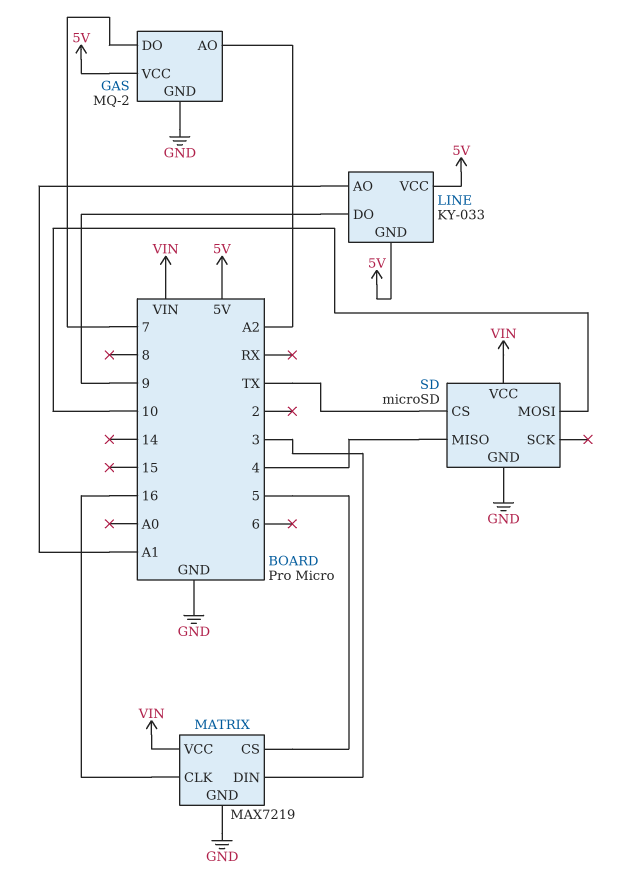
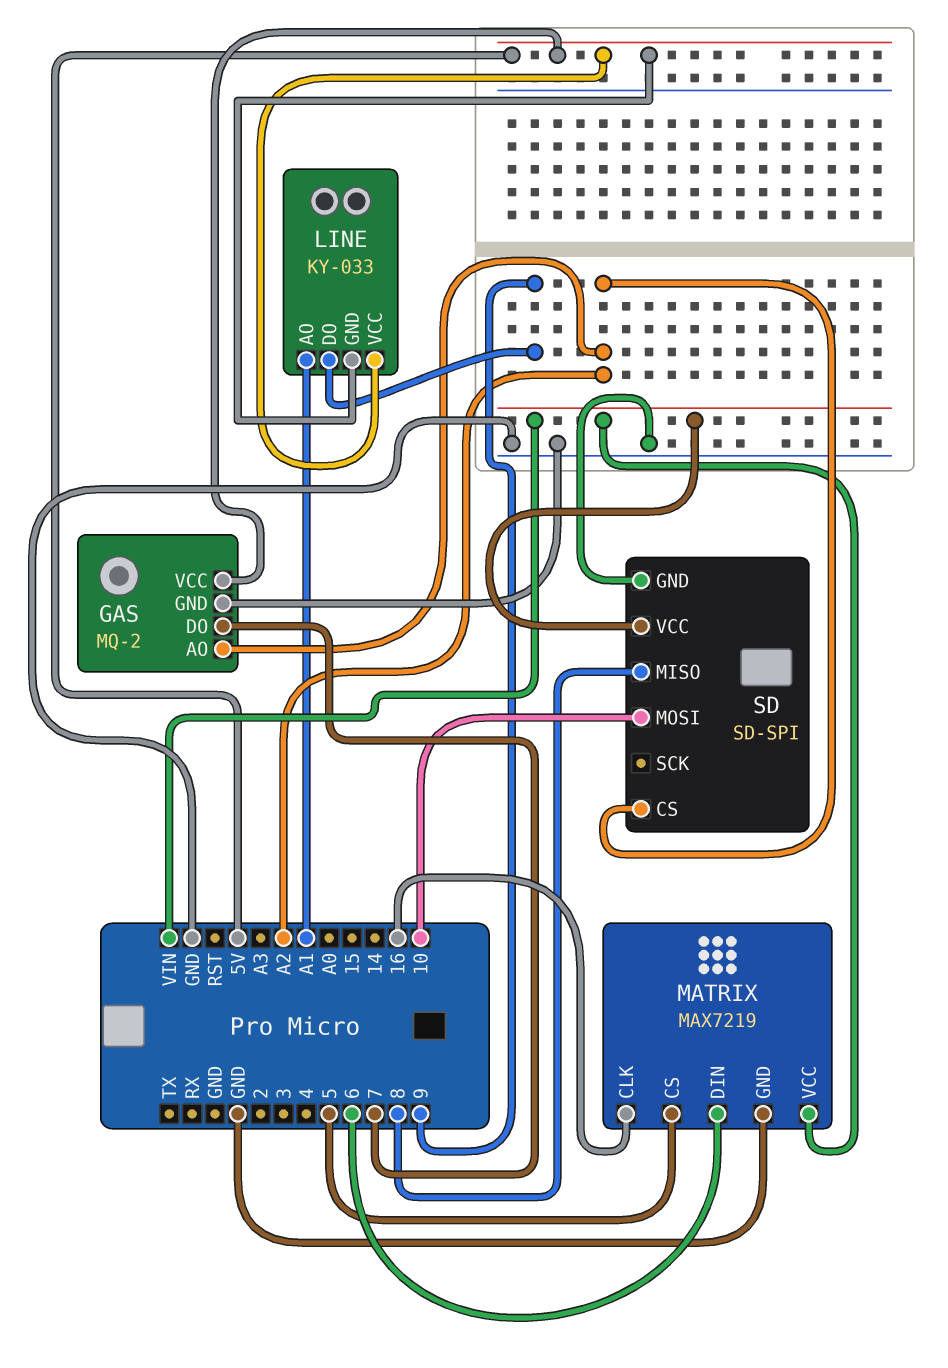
MATRIX pin DIN: 3 -> 6
SD: microSD -> SD-SPI
SD pin CS: TX -> A2
SD pin MISO: 4 -> 8

